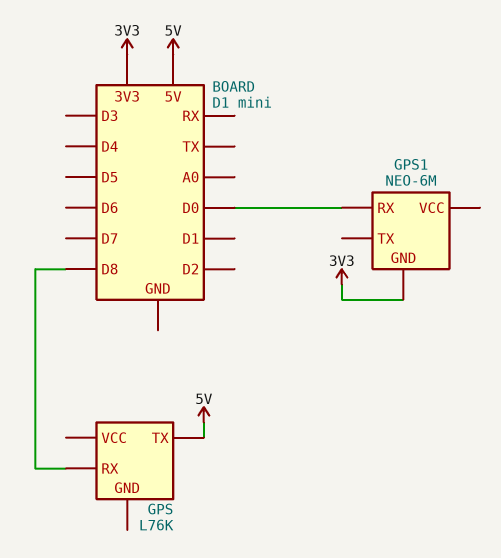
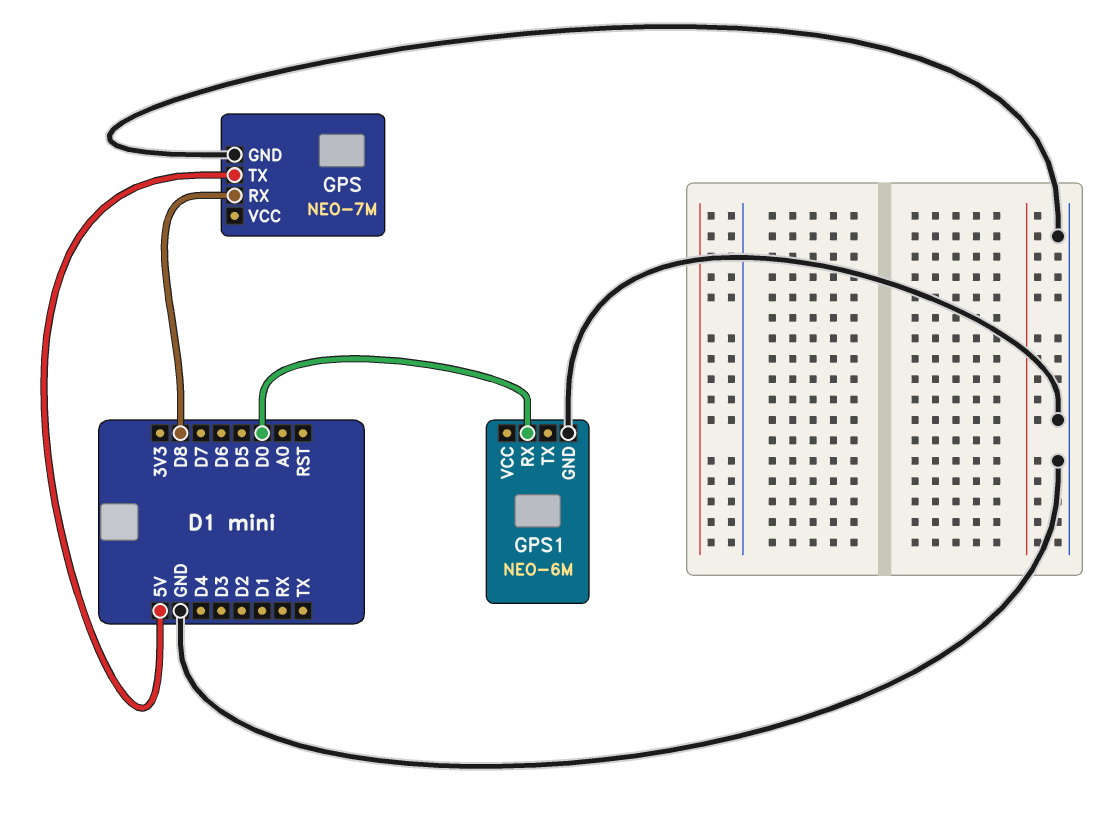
GPS: L76K -> NEO-7M
GPS pin GND: none -> GND
GPS1 pin GND: 3V3 -> GND

